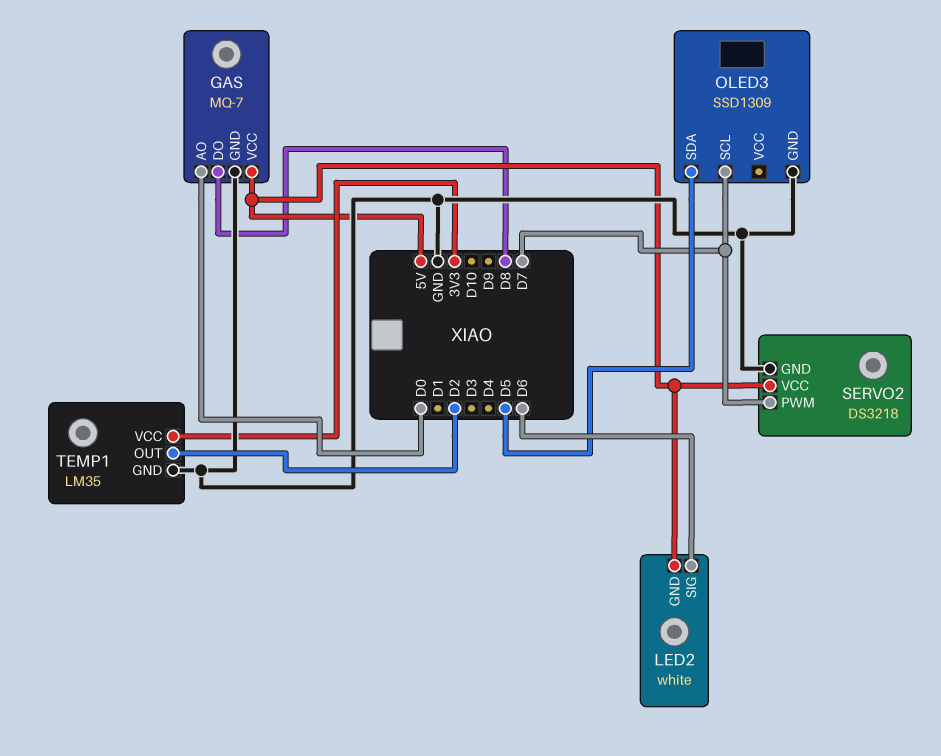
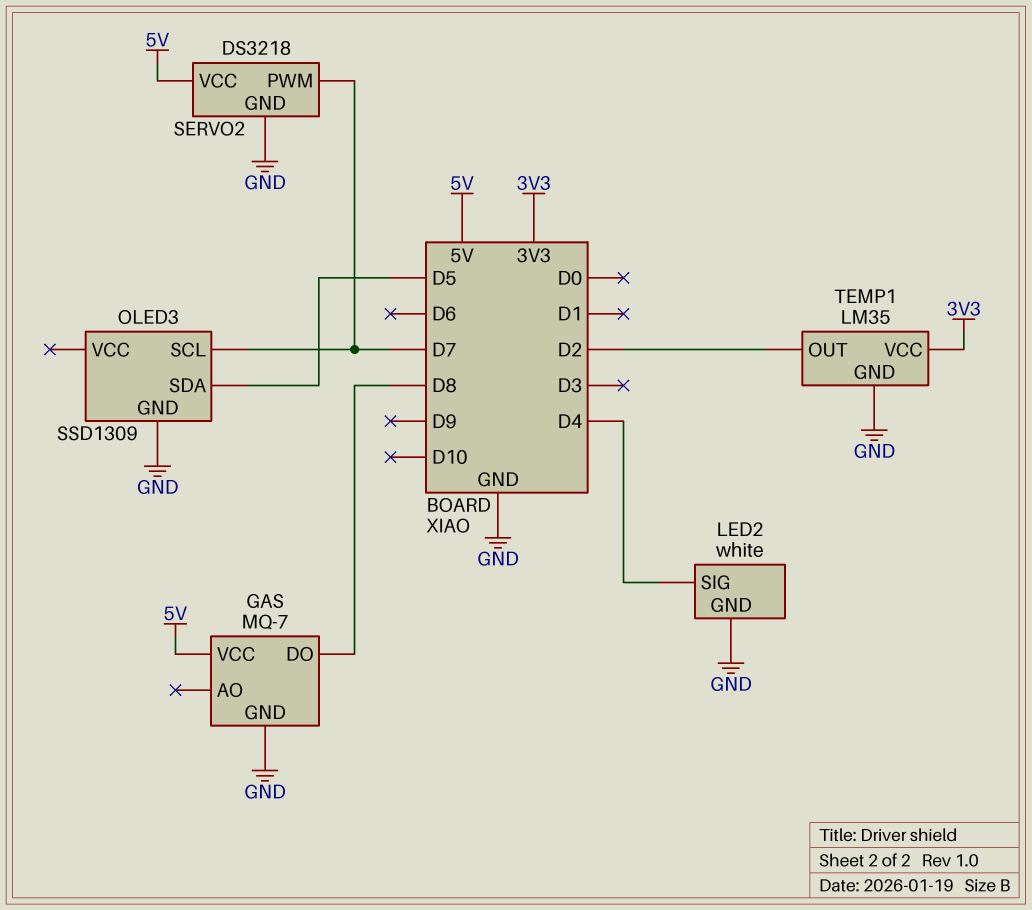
GAS pin AO: D0 -> none
LED2 pin GND: 5V -> GND
LED2 pin SIG: D6 -> D4

